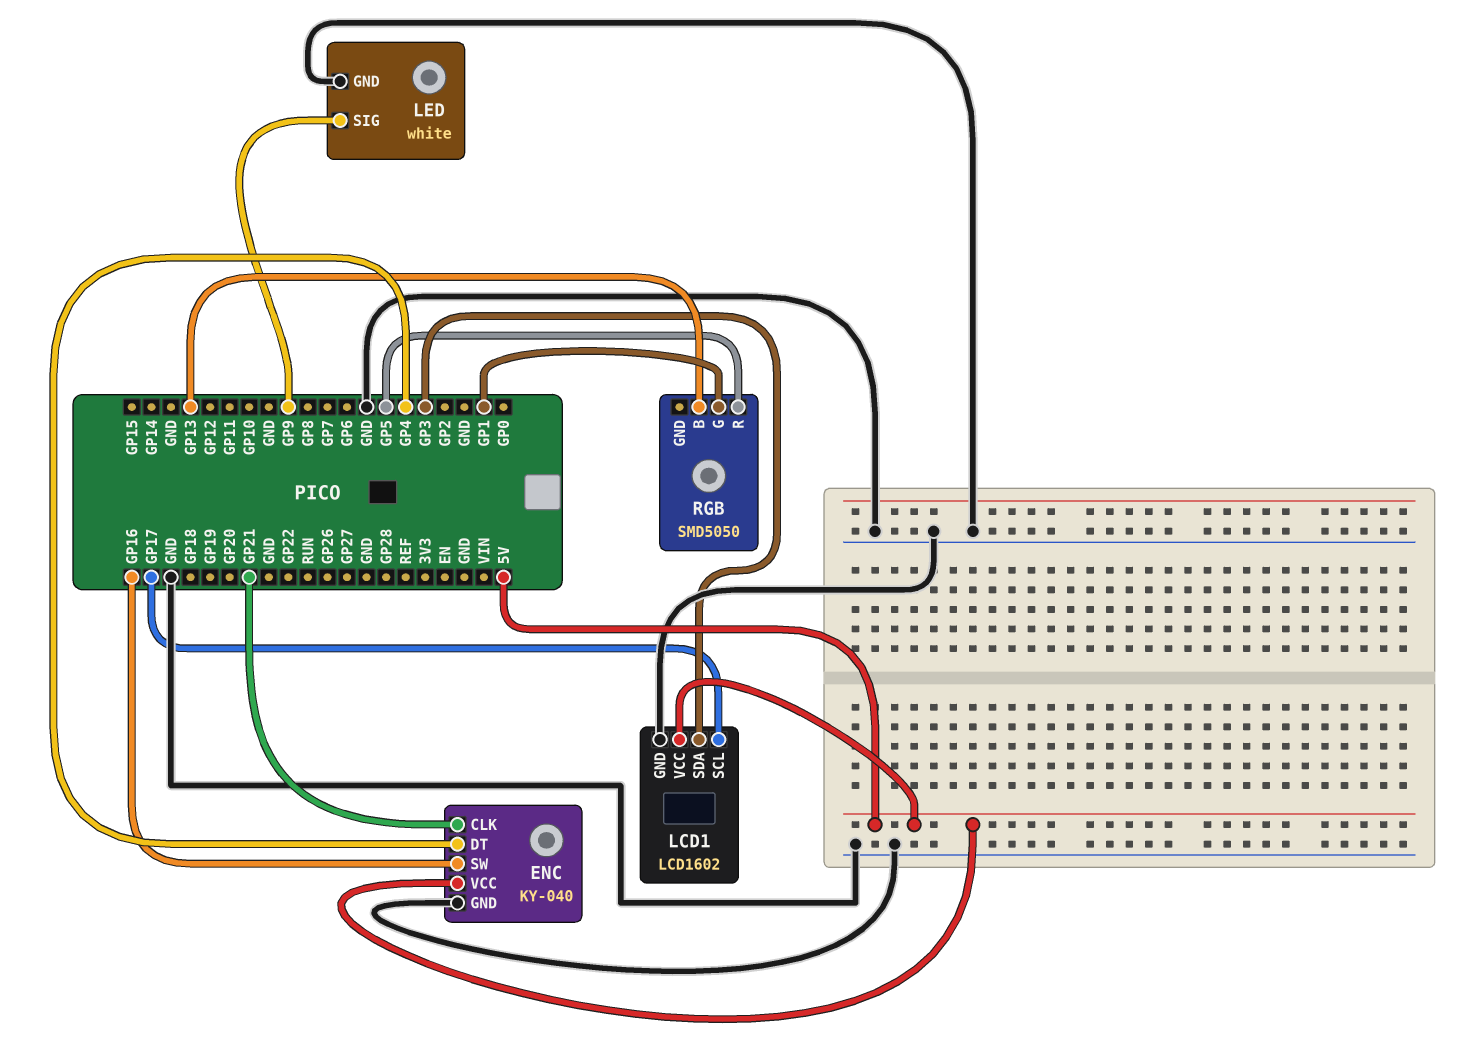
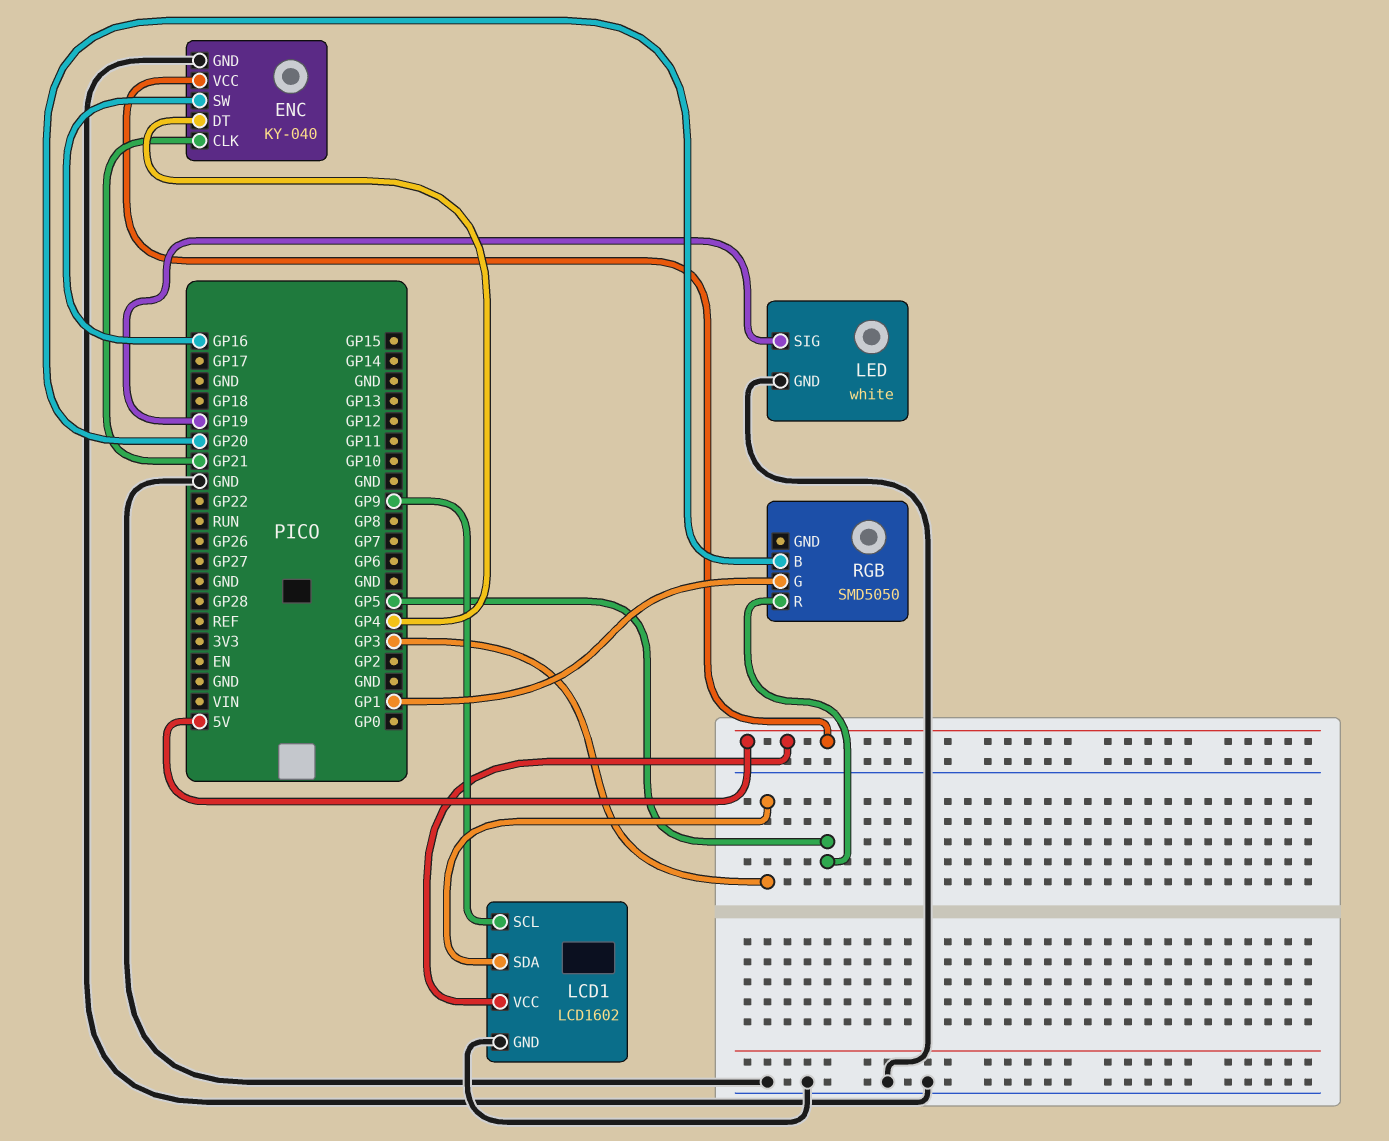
LCD1 pin SCL: GP17 -> GP9
LED pin SIG: GP9 -> GP19
RGB pin B: GP13 -> GP20

